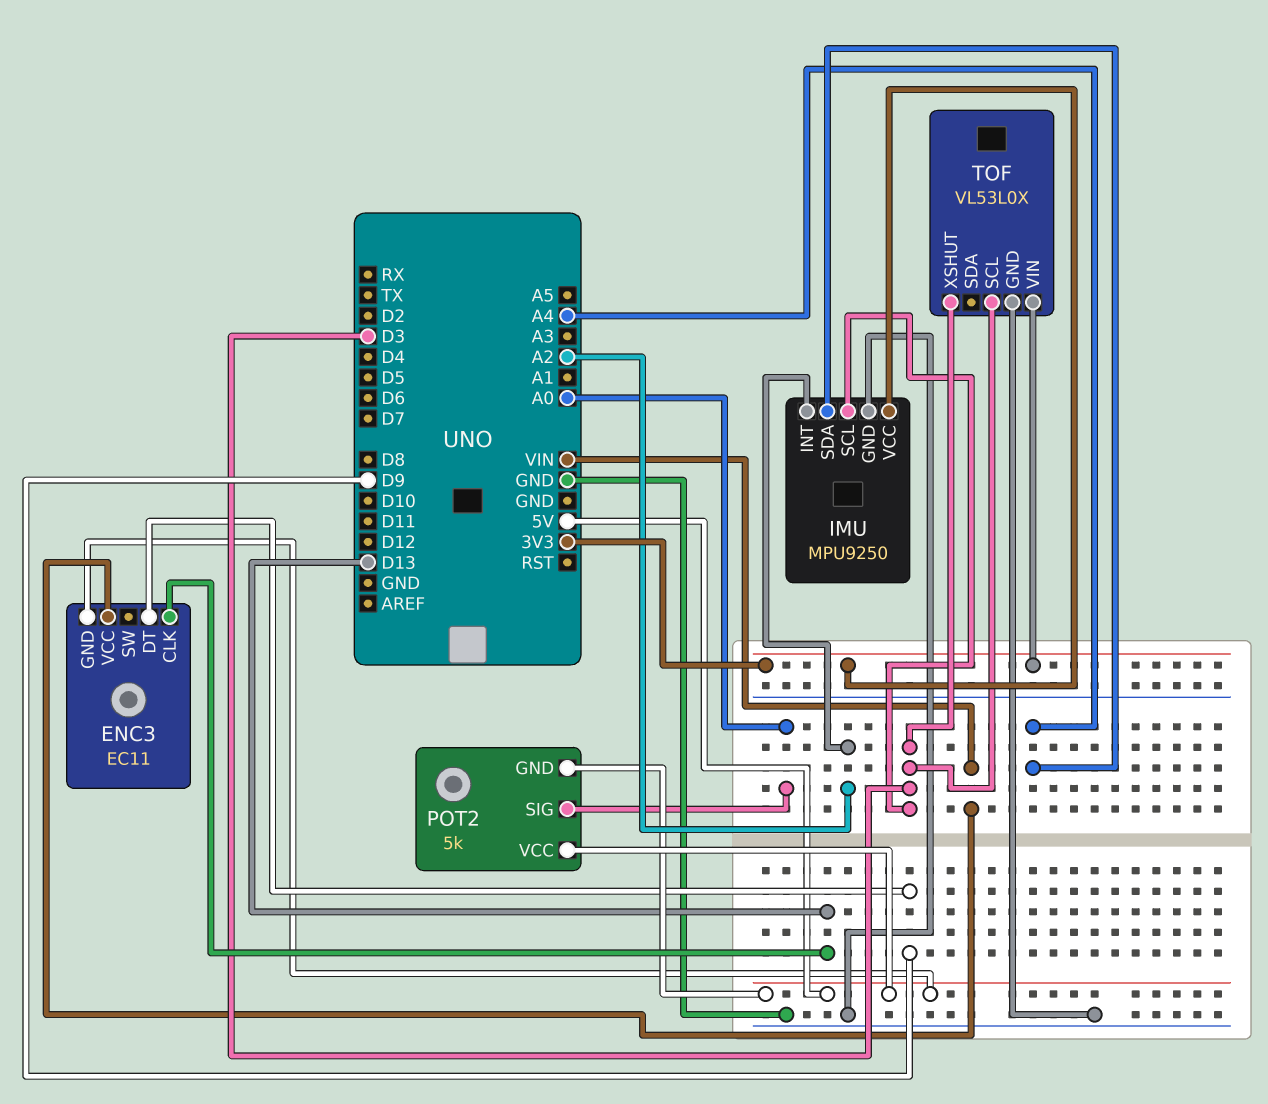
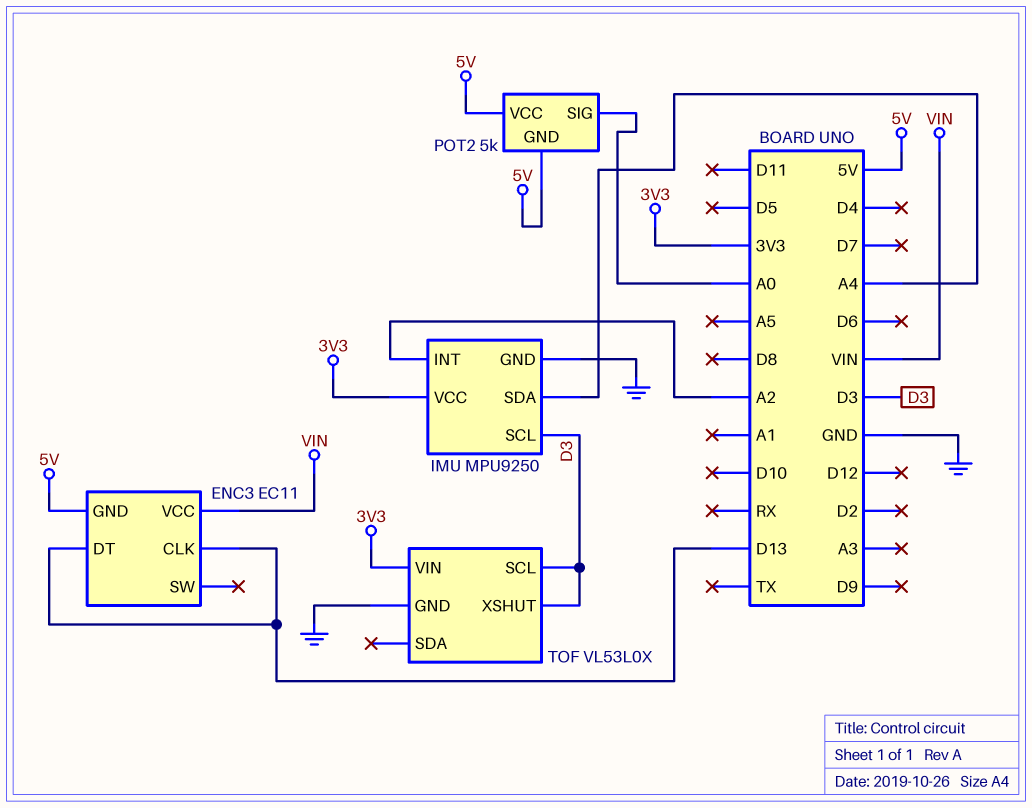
ENC3 pin DT: D9 -> D13

